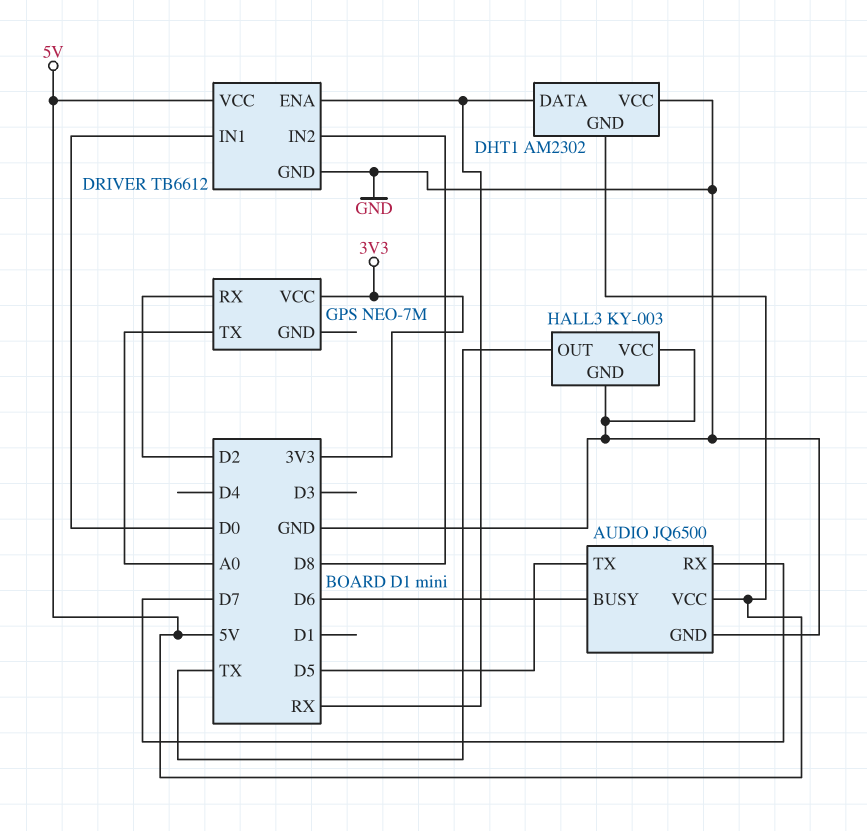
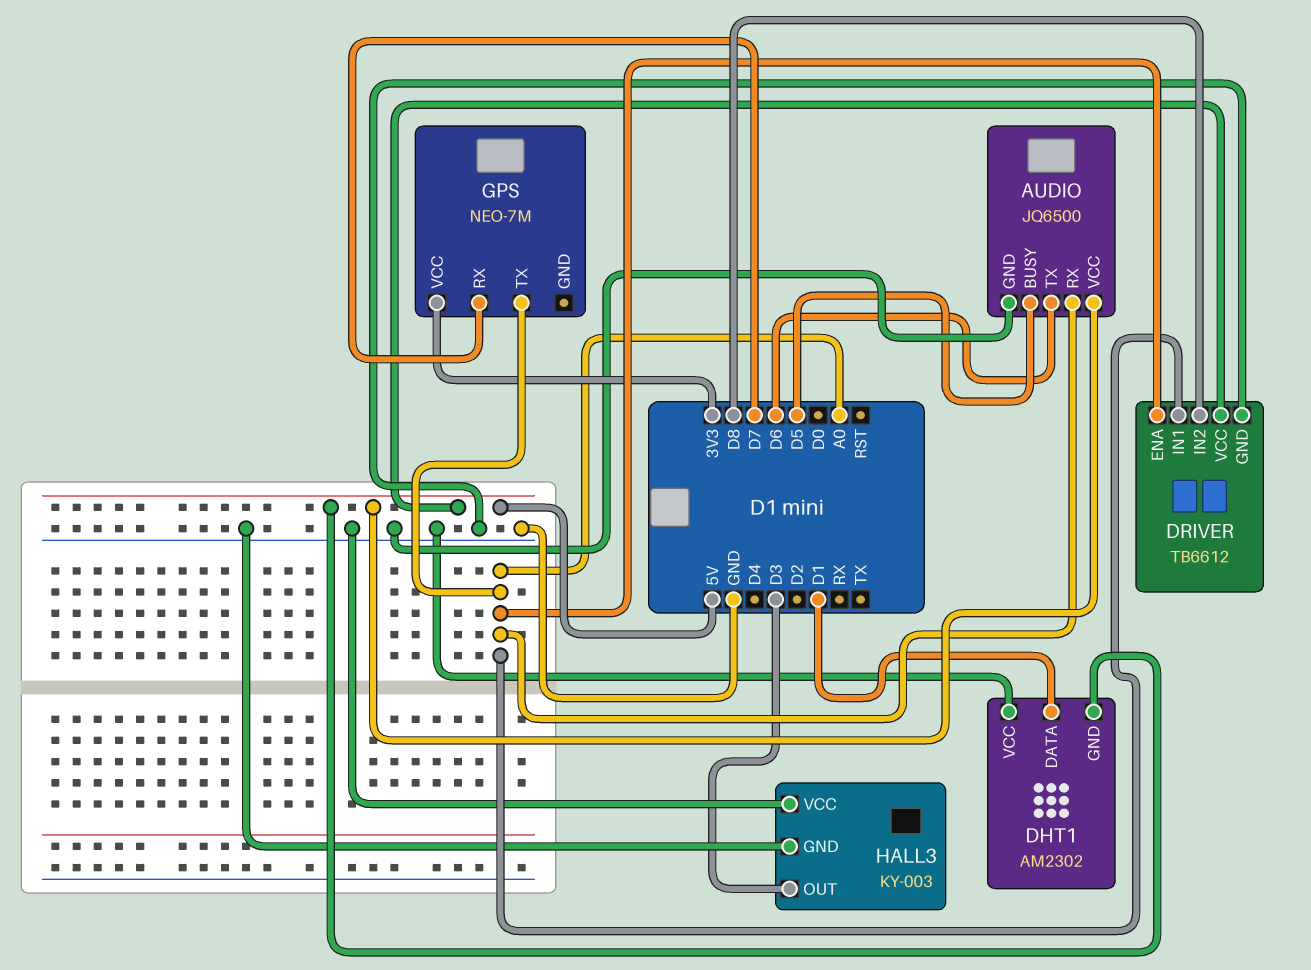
AUDIO pin BUSY: D6 -> D5
AUDIO pin RX: D7 -> A0
AUDIO pin TX: D5 -> D6
DHT1 pin DATA: RX -> D1
DRIVER pin ENA: RX -> A0
DRIVER pin IN1: D0 -> A0
GPS pin RX: D2 -> D7
HALL3 pin OUT: TX -> D3

